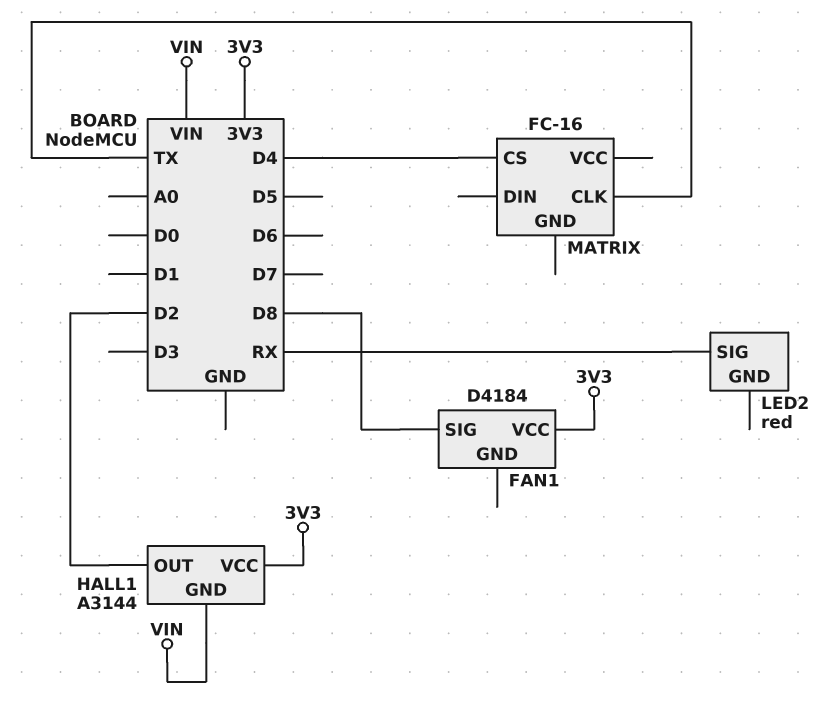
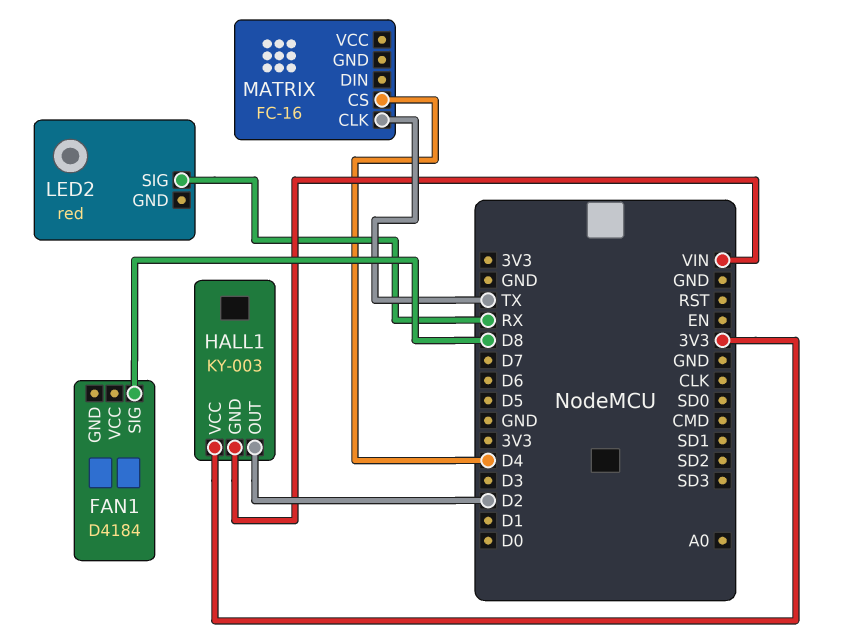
FAN1 pin VCC: 3V3 -> none
HALL1: A3144 -> KY-003

